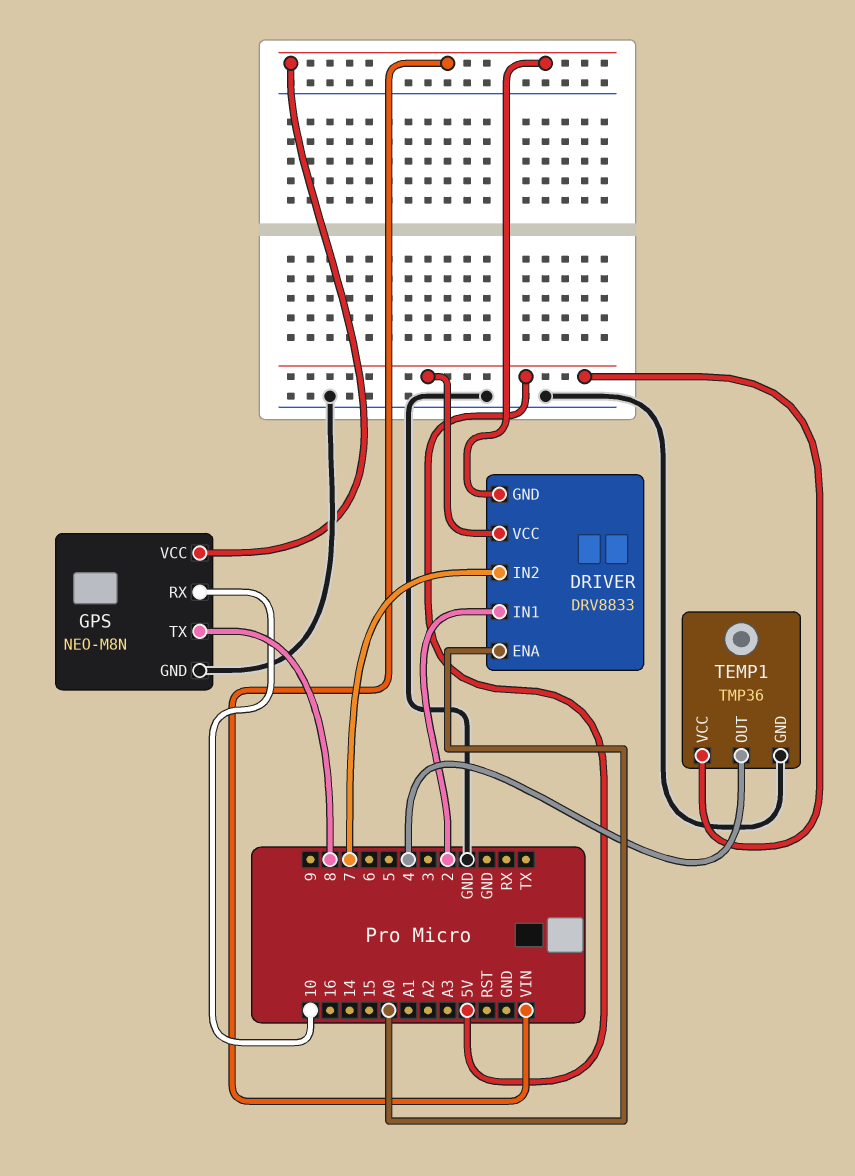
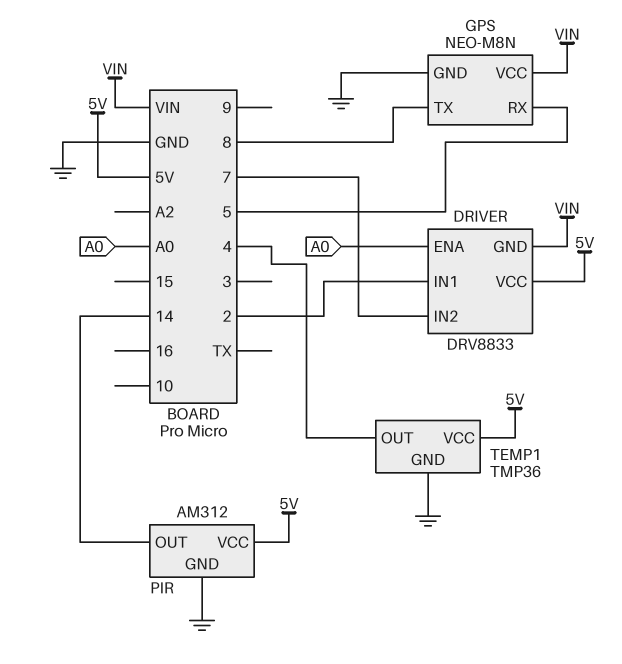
GPS pin RX: 10 -> 5
PIR: none -> AM312
PIR pin GND: none -> GND
PIR pin OUT: none -> 14
PIR pin VCC: none -> 5V

